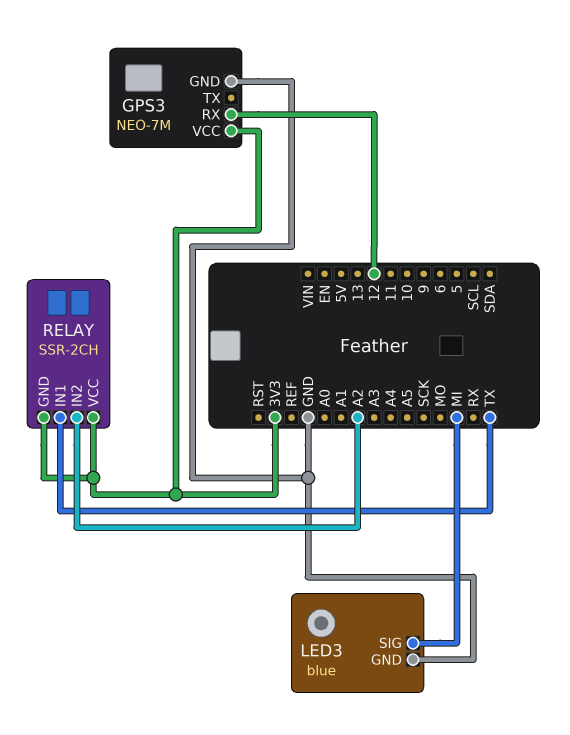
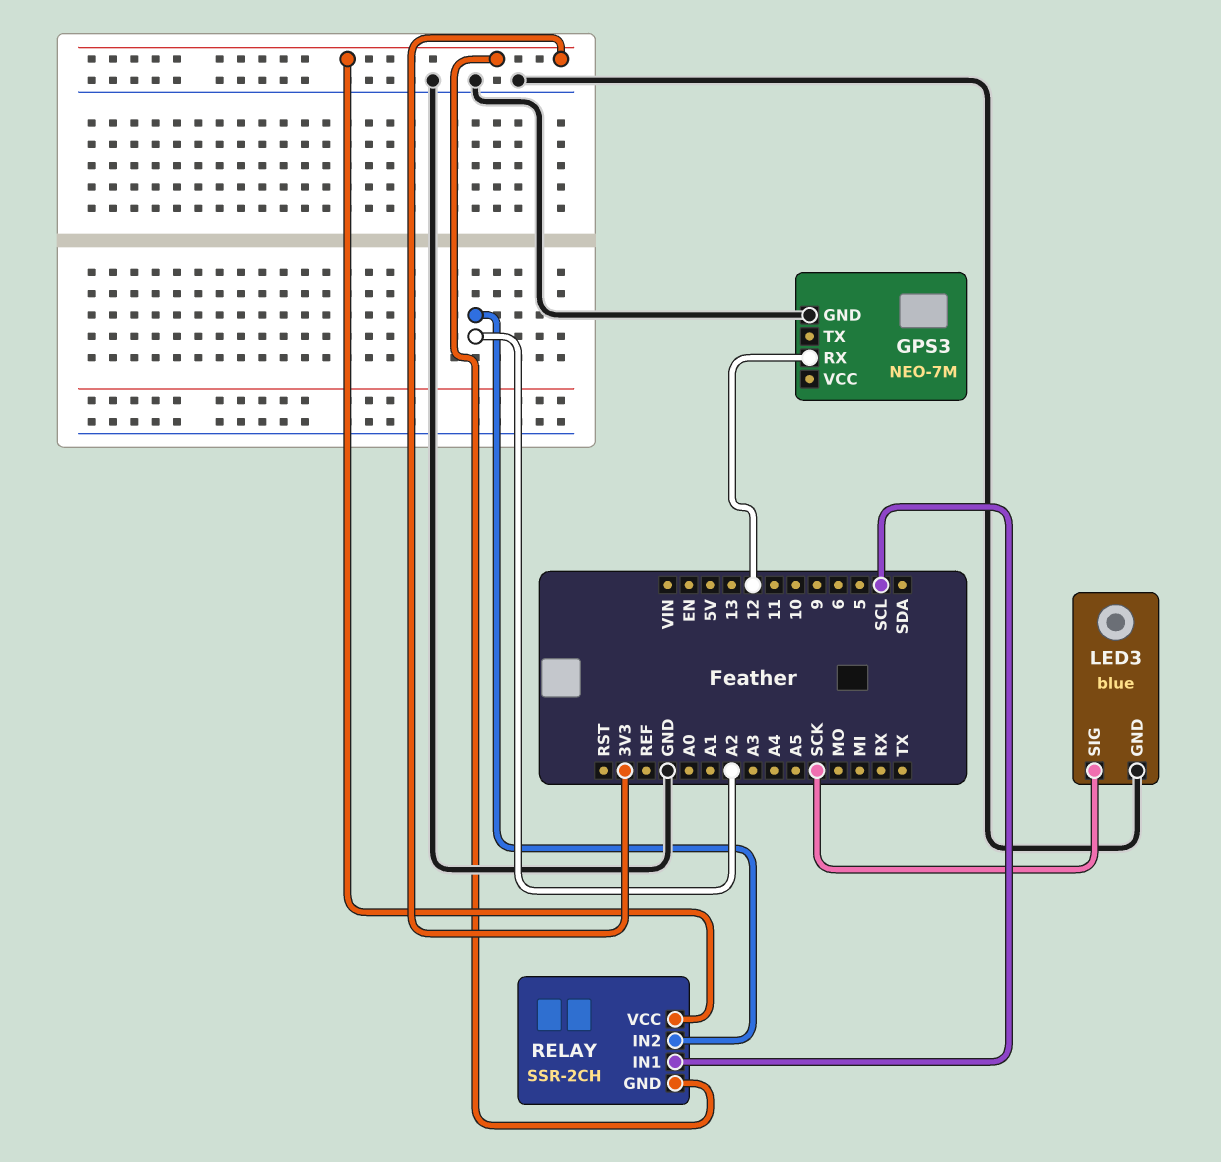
GPS3 pin VCC: 3V3 -> none
LED3 pin SIG: MI -> SCK
RELAY pin IN1: TX -> SCL

